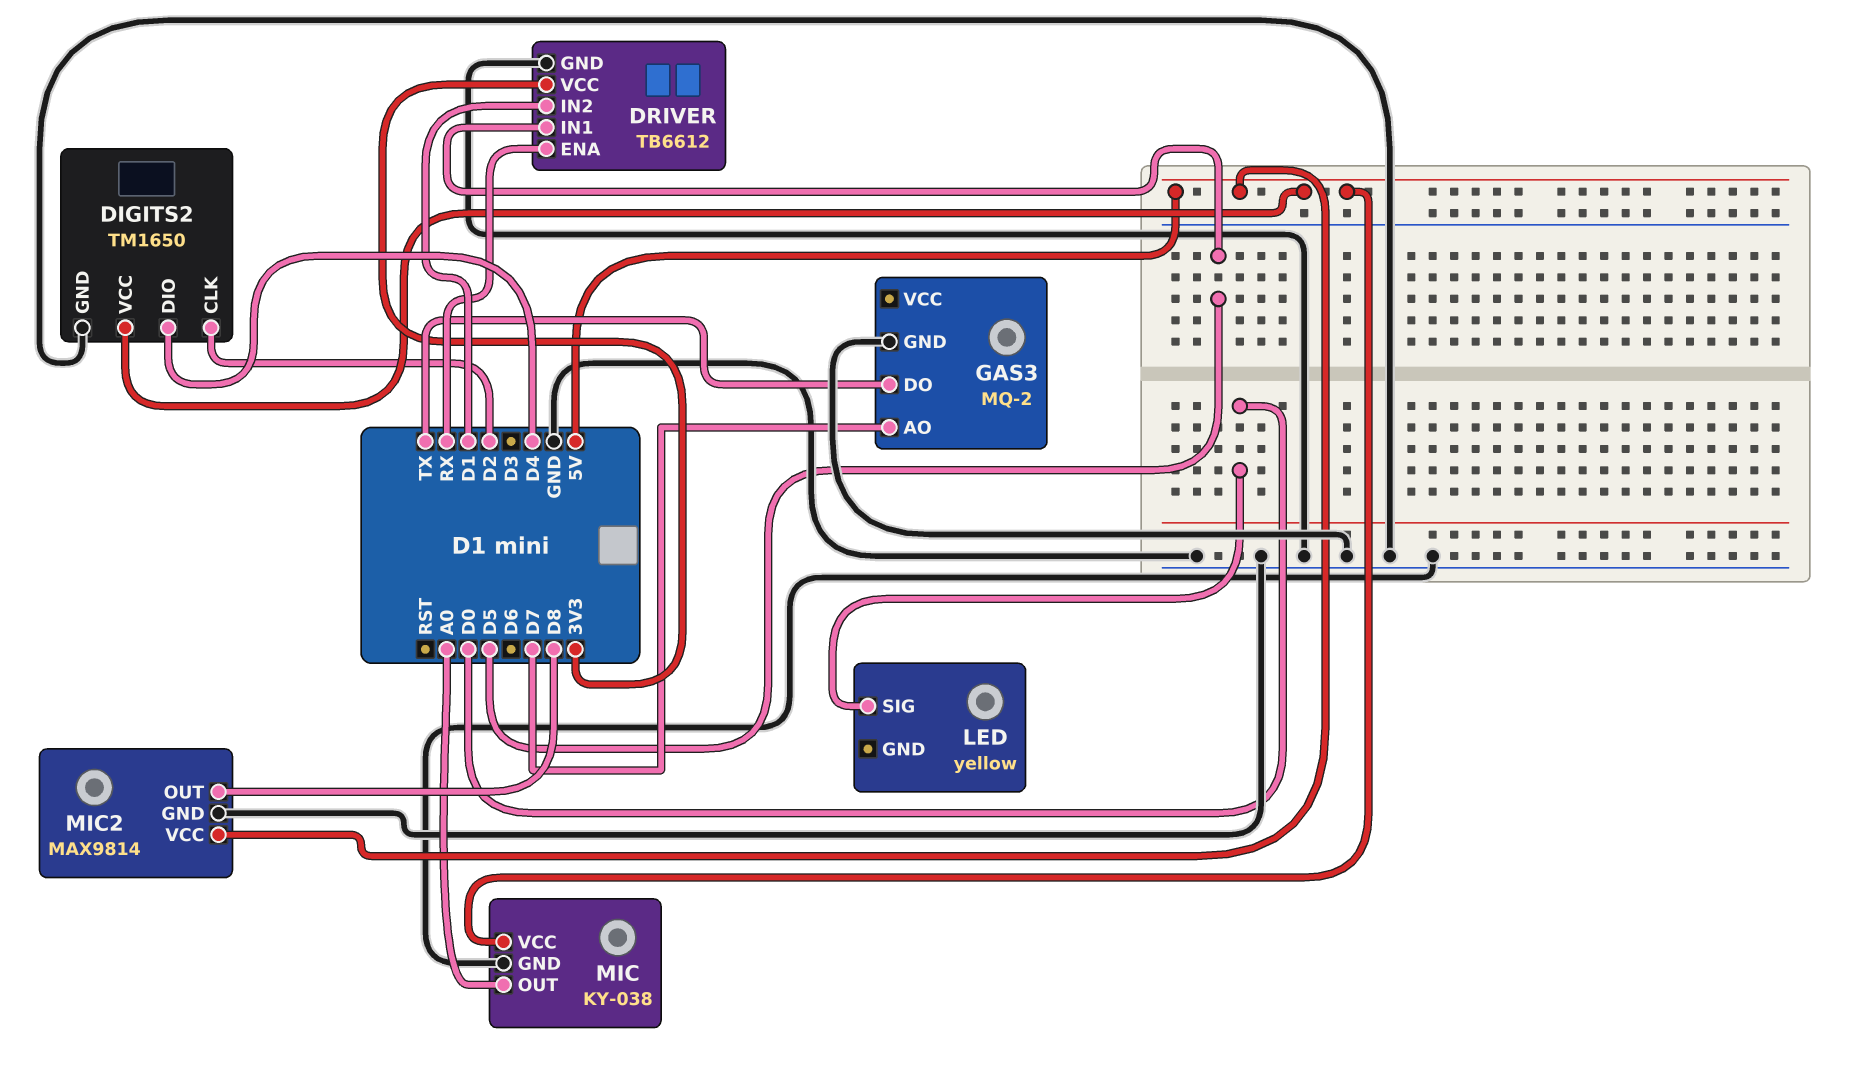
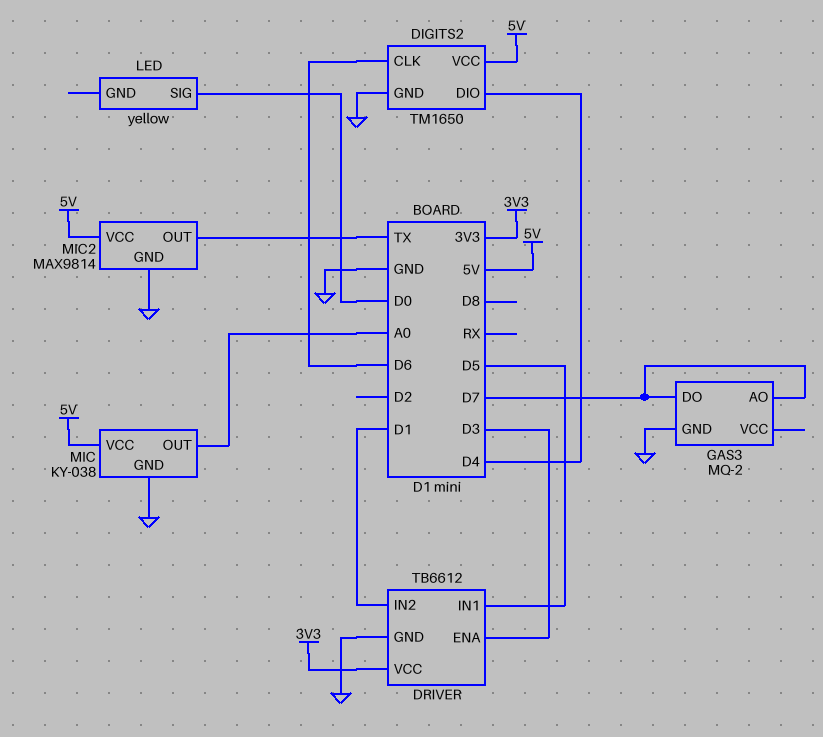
DIGITS2 pin CLK: D2 -> D6
DRIVER pin ENA: RX -> D3
GAS3 pin DO: TX -> D7
MIC2 pin OUT: D8 -> TX

